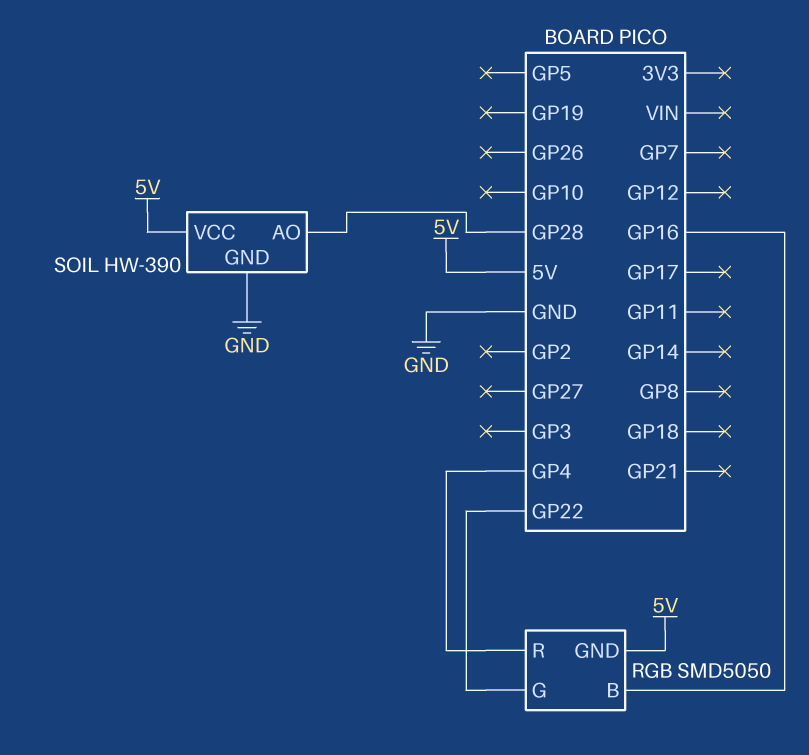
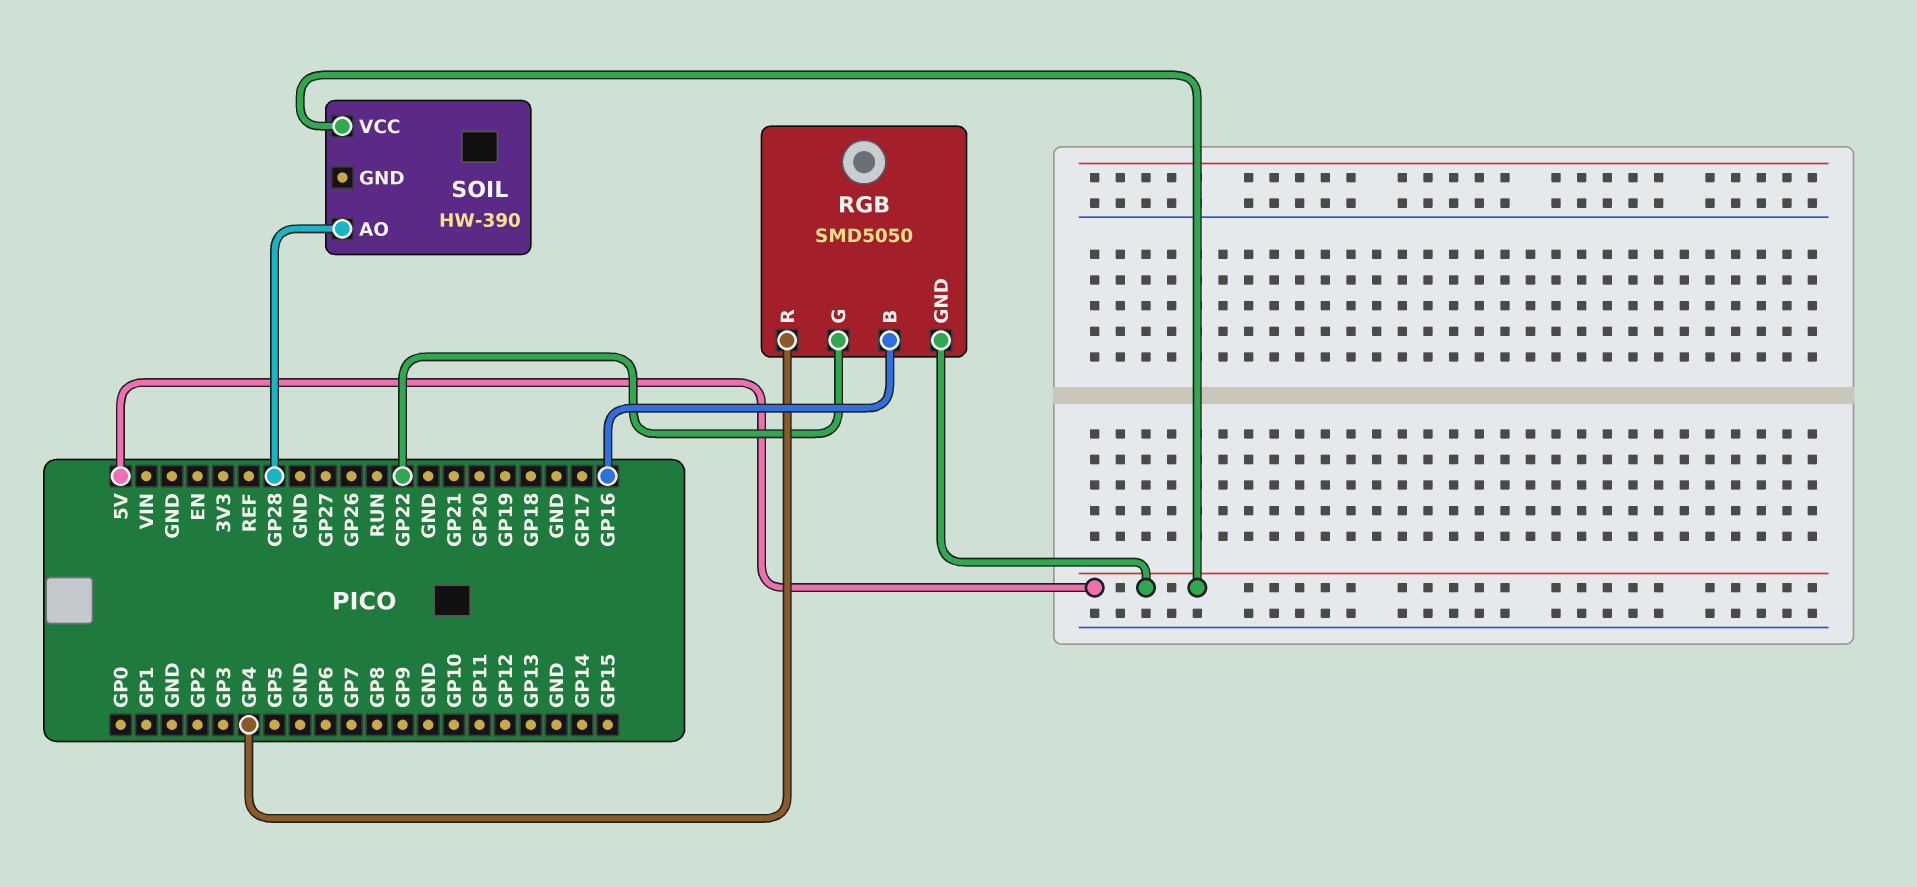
SOIL pin GND: GND -> none

